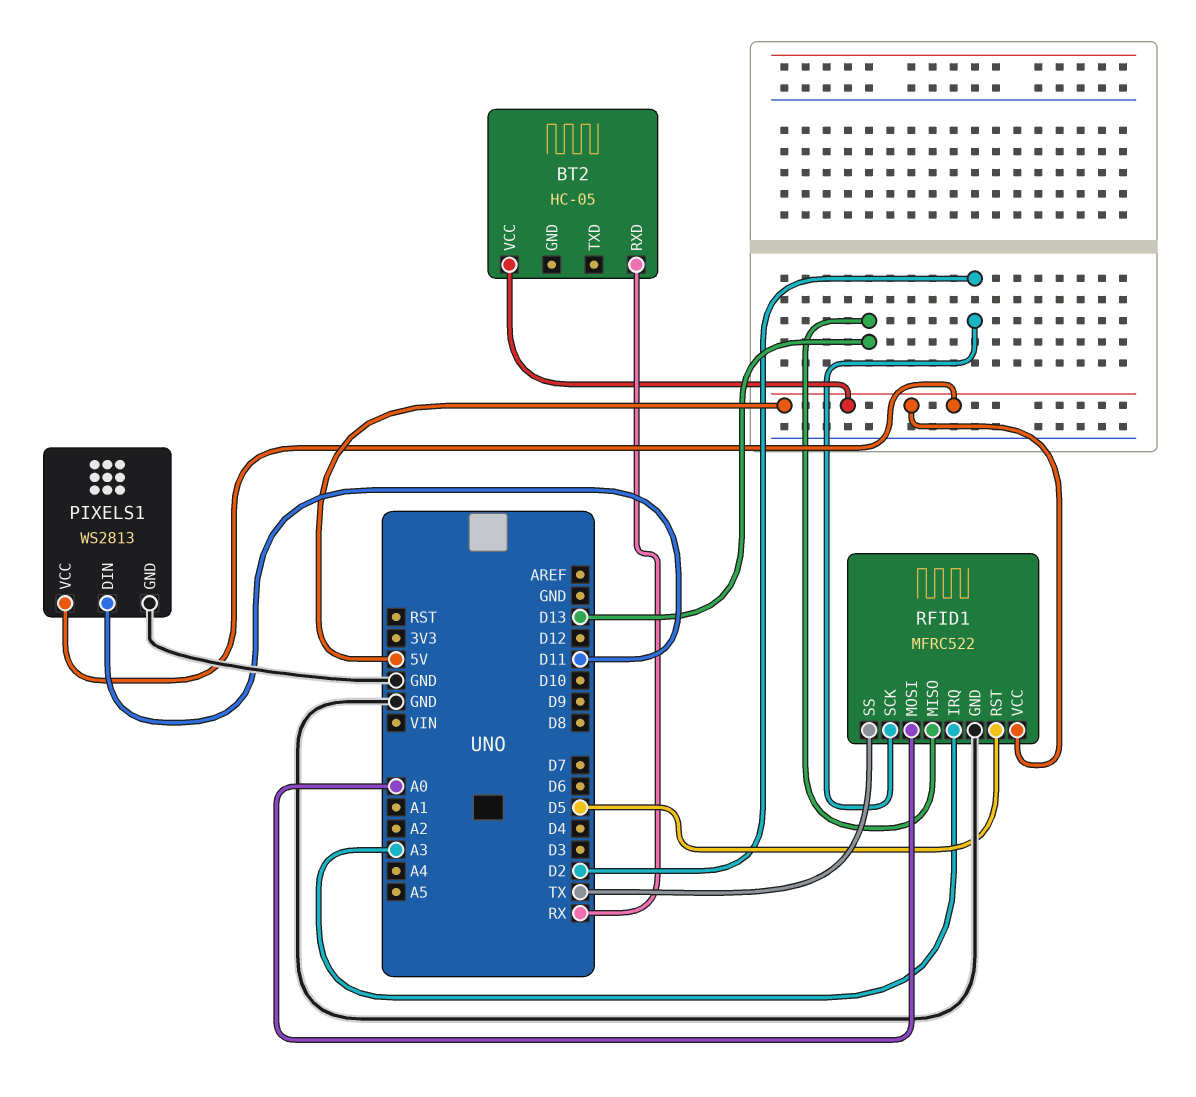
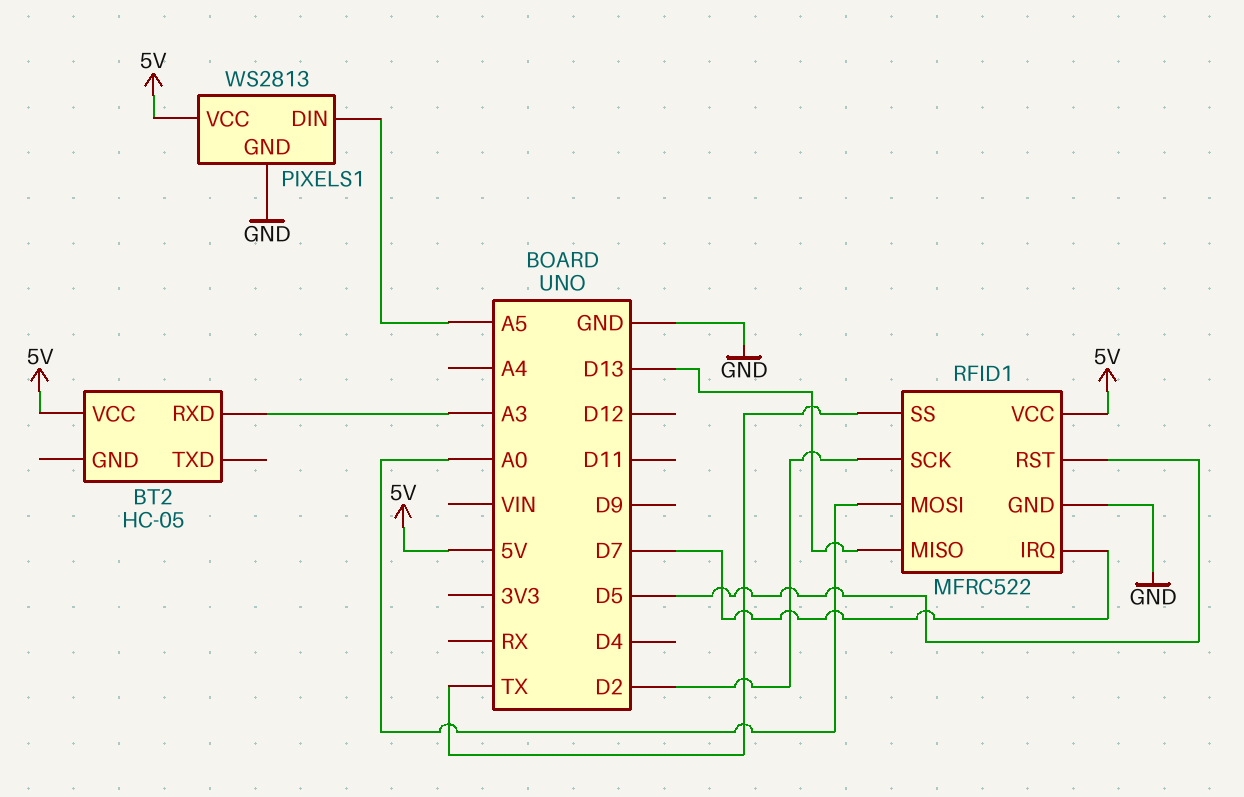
BT2 pin RXD: RX -> A3
PIXELS1 pin DIN: D11 -> A5
RFID1 pin IRQ: A3 -> D7

